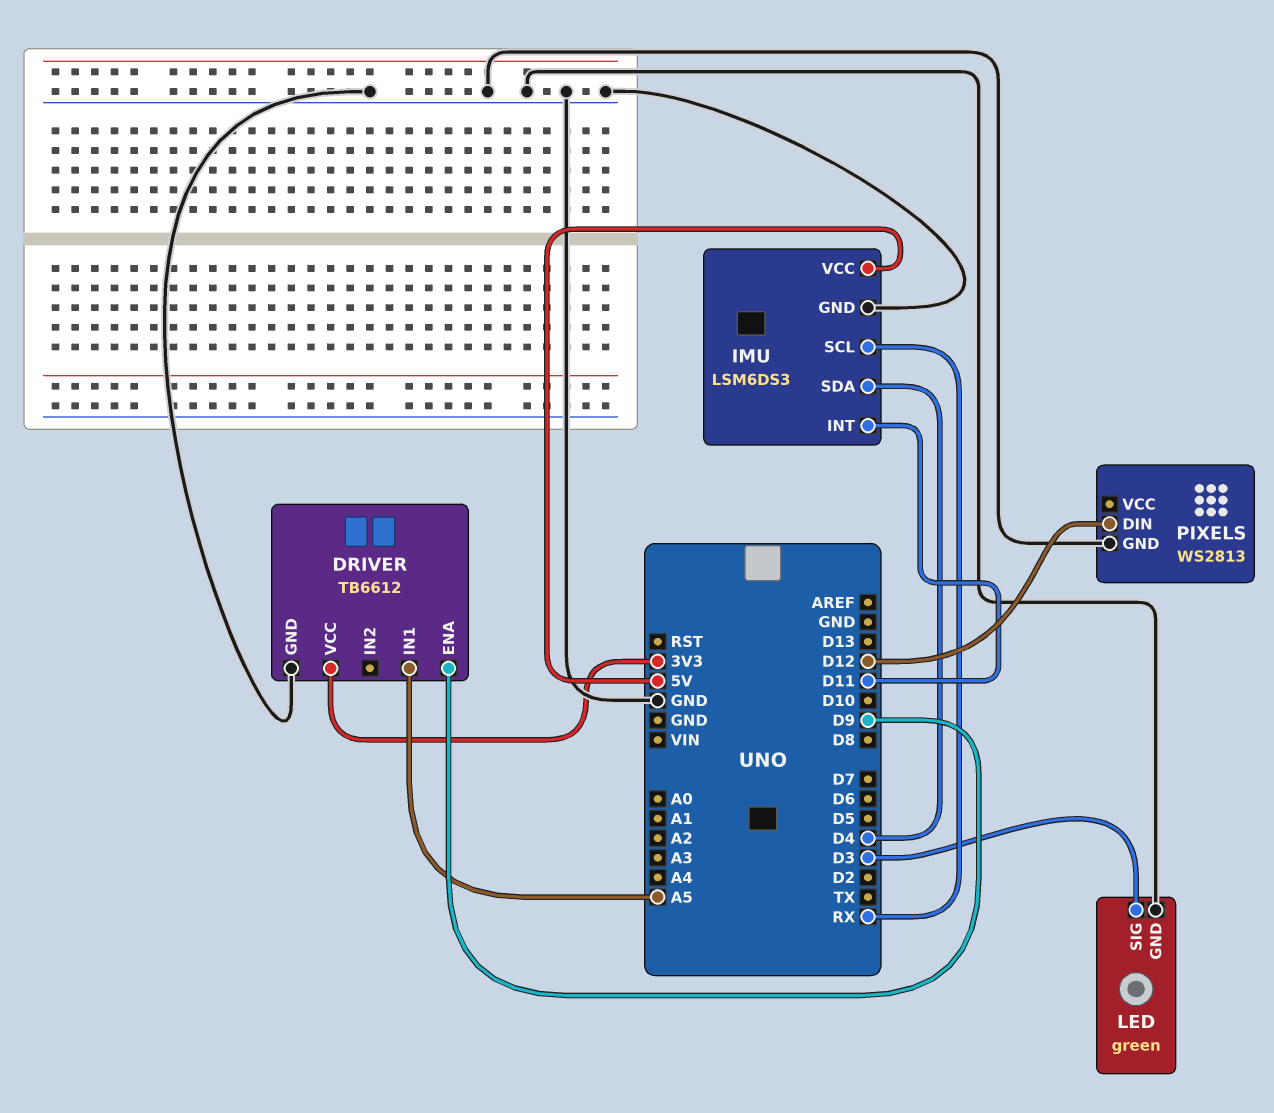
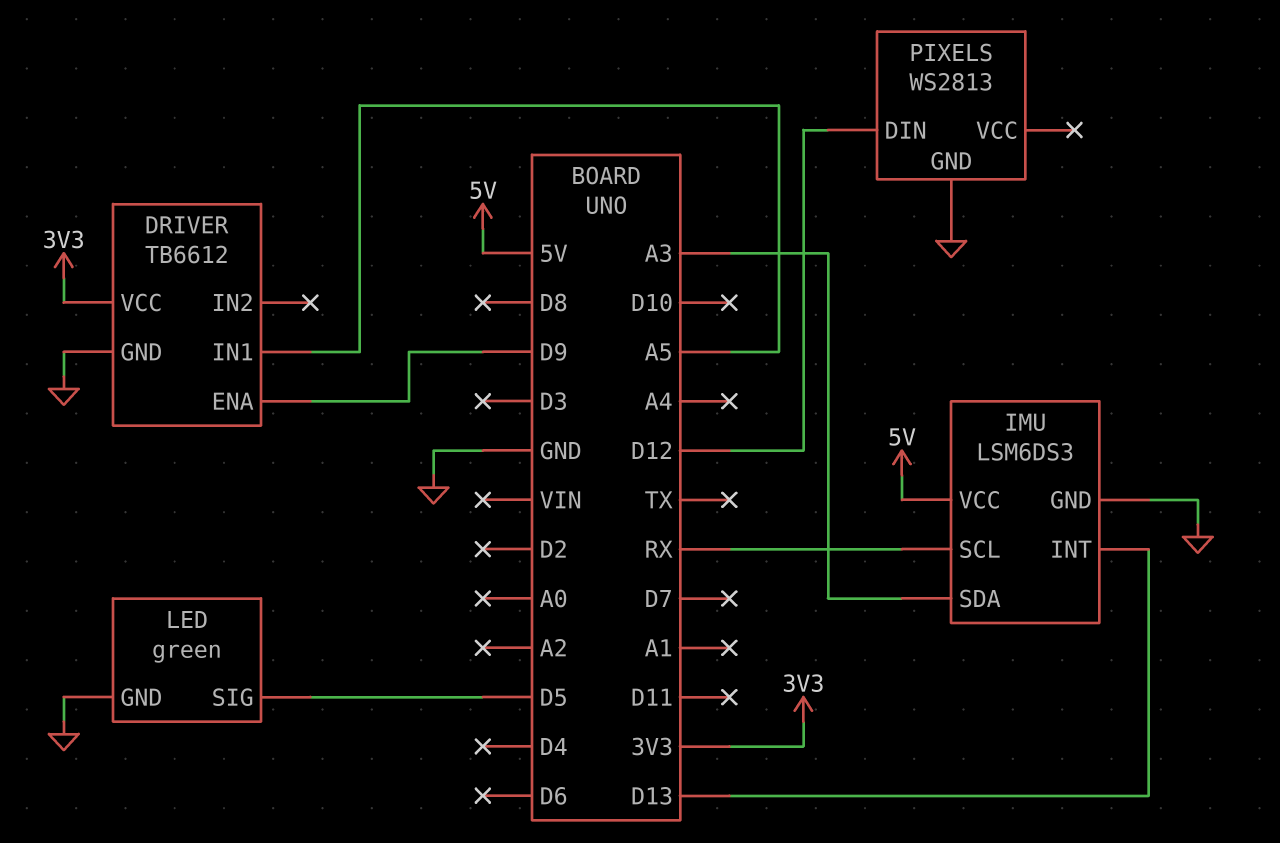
IMU pin INT: D11 -> D13
IMU pin SDA: D4 -> A3
LED pin SIG: D3 -> D5

